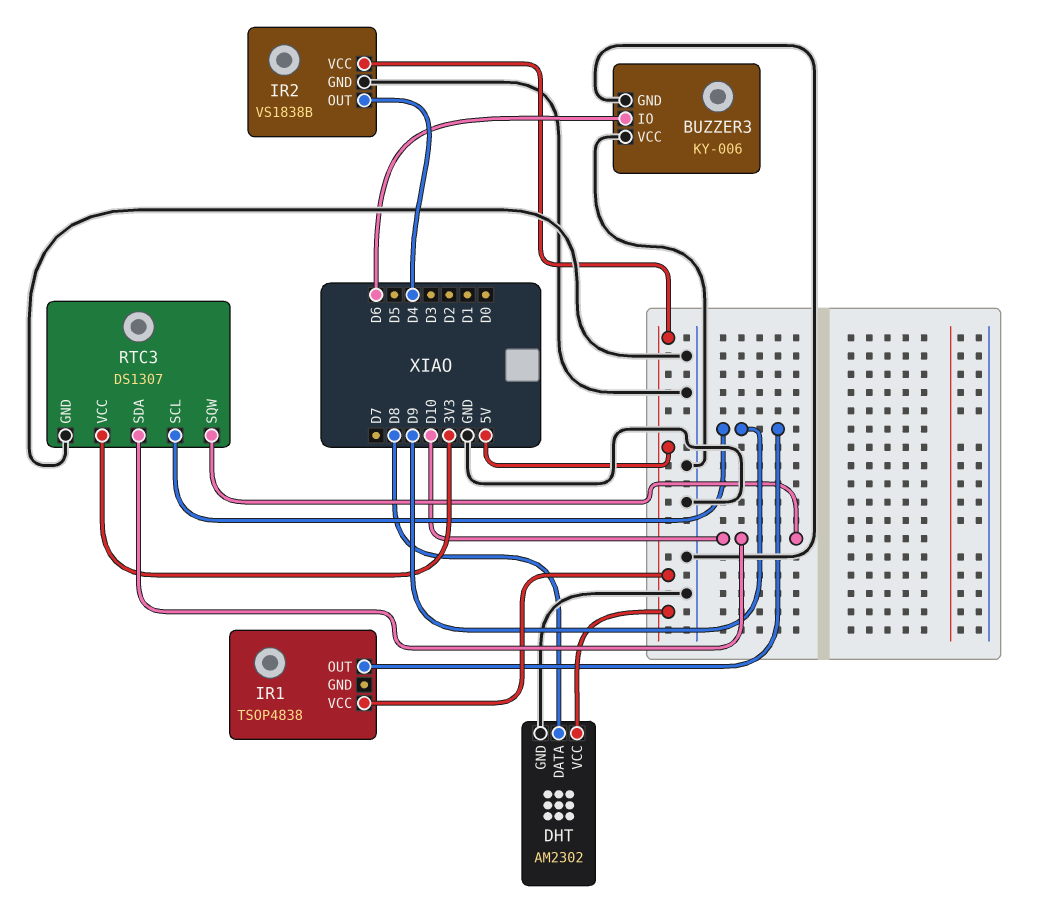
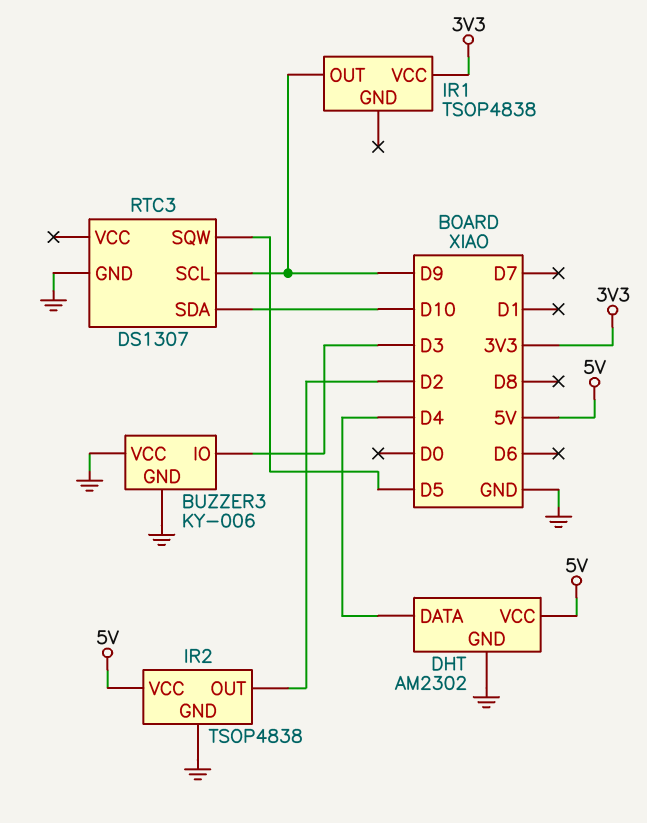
BUZZER3 pin IO: D6 -> D3
DHT pin DATA: D8 -> D4
IR1 pin VCC: 5V -> 3V3
IR2: VS1838B -> TSOP4838
IR2 pin OUT: D4 -> D2
RTC3 pin SQW: D10 -> D5
RTC3 pin VCC: 3V3 -> none

